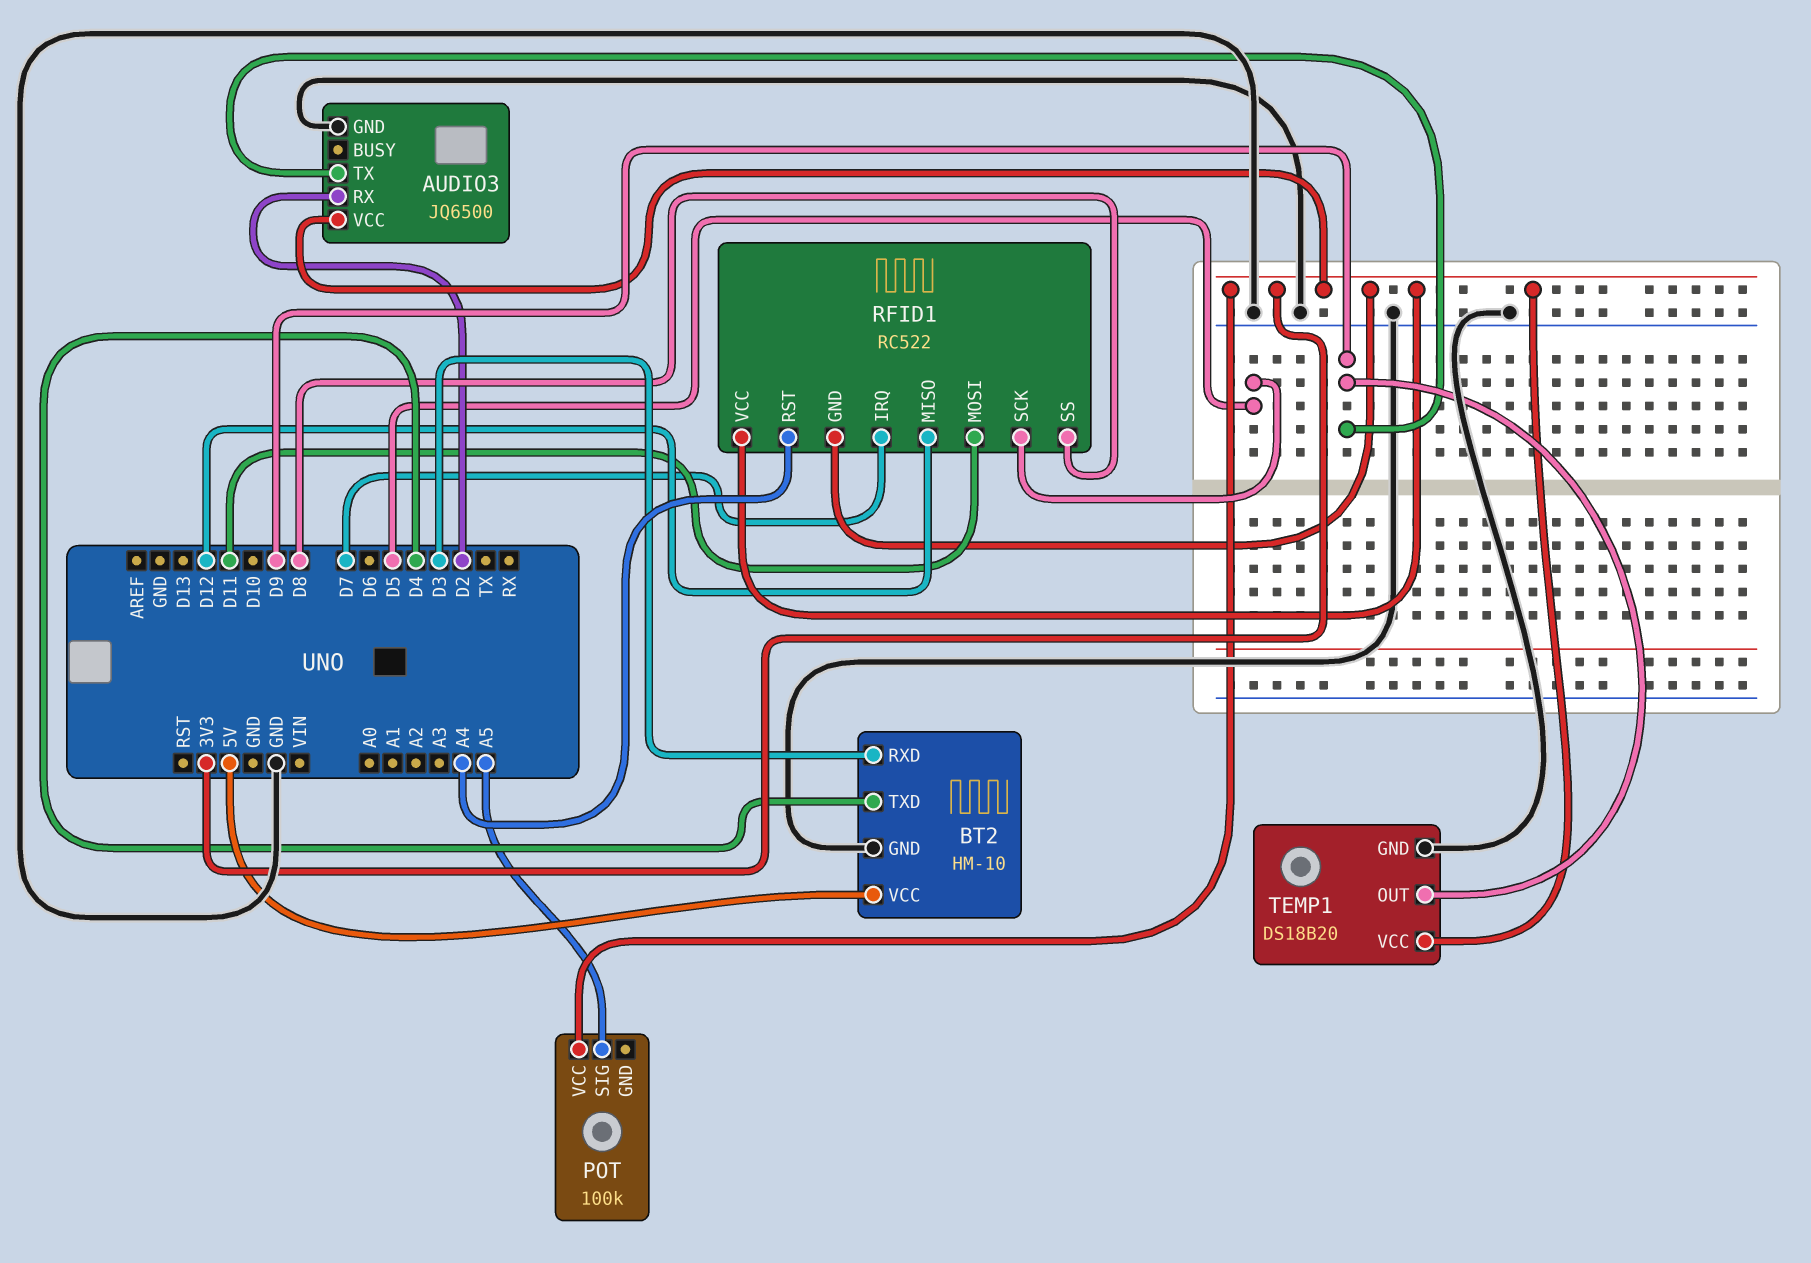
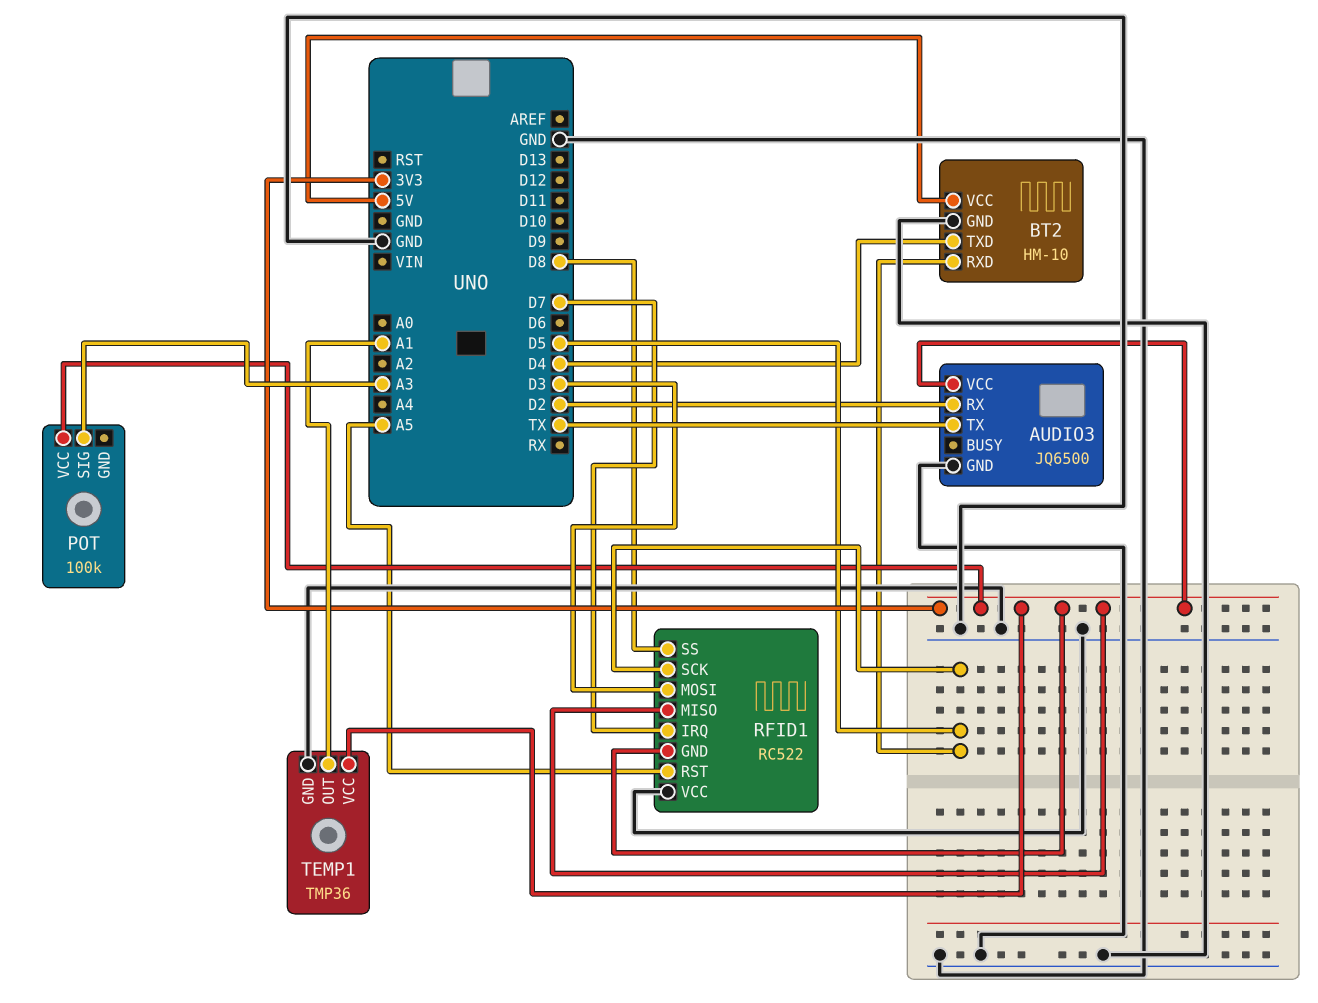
AUDIO3 pin TX: D9 -> TX
BT2 pin RXD: D3 -> D5
POT pin SIG: A5 -> A3
RFID1 pin MISO: D12 -> 3V3
RFID1 pin MOSI: D11 -> D3
RFID1 pin RST: A4 -> A5
RFID1 pin VCC: 3V3 -> GND
TEMP1: DS18B20 -> TMP36
TEMP1 pin OUT: D9 -> A1

